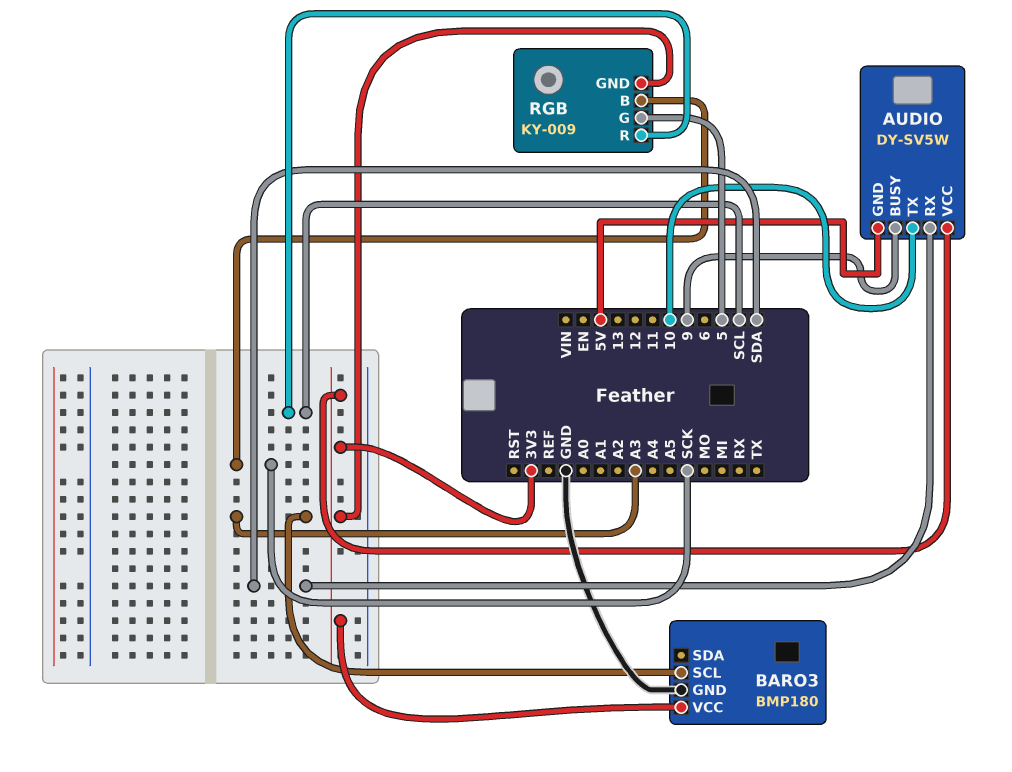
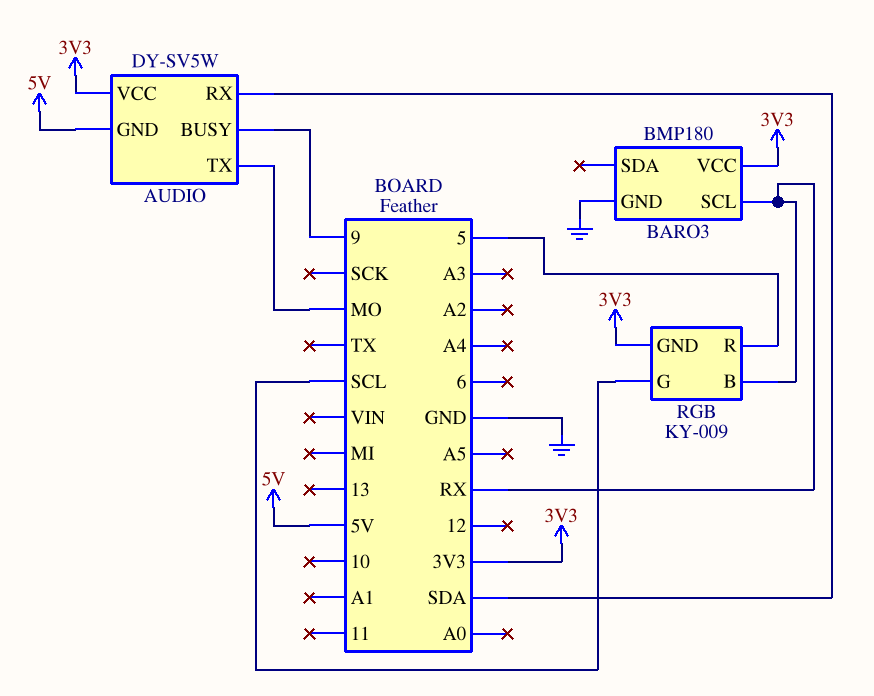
AUDIO pin TX: 10 -> MO
BARO3 pin SCL: A3 -> RX
RGB pin B: SCK -> RX
RGB pin G: 5 -> SCL
RGB pin R: SCL -> 5

